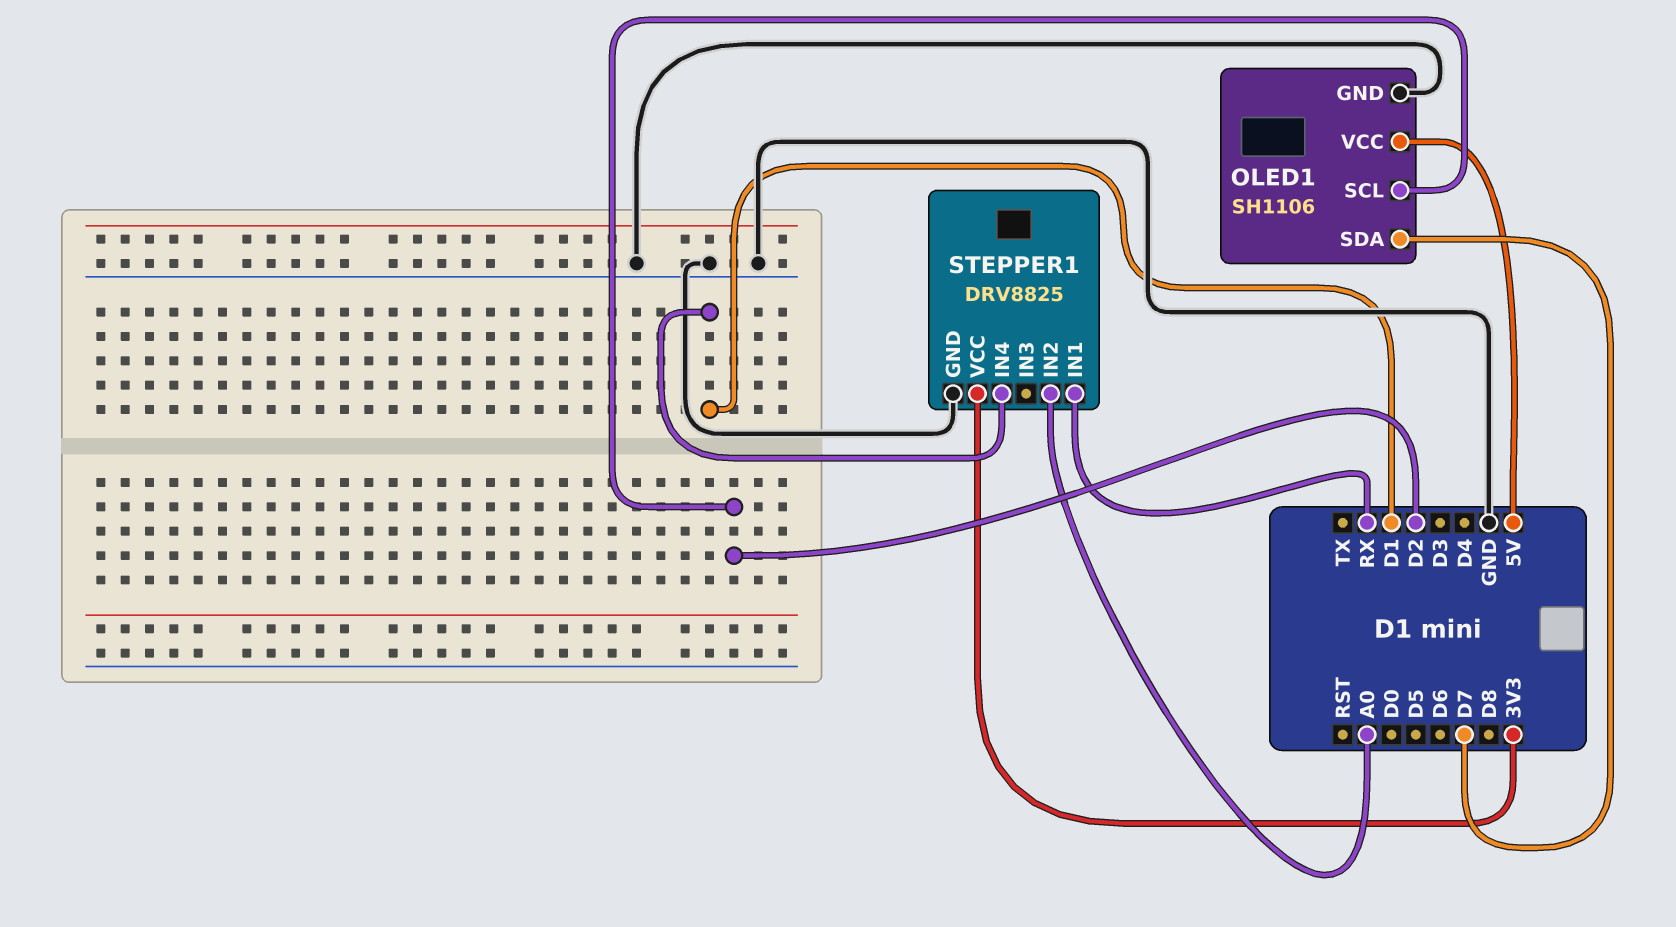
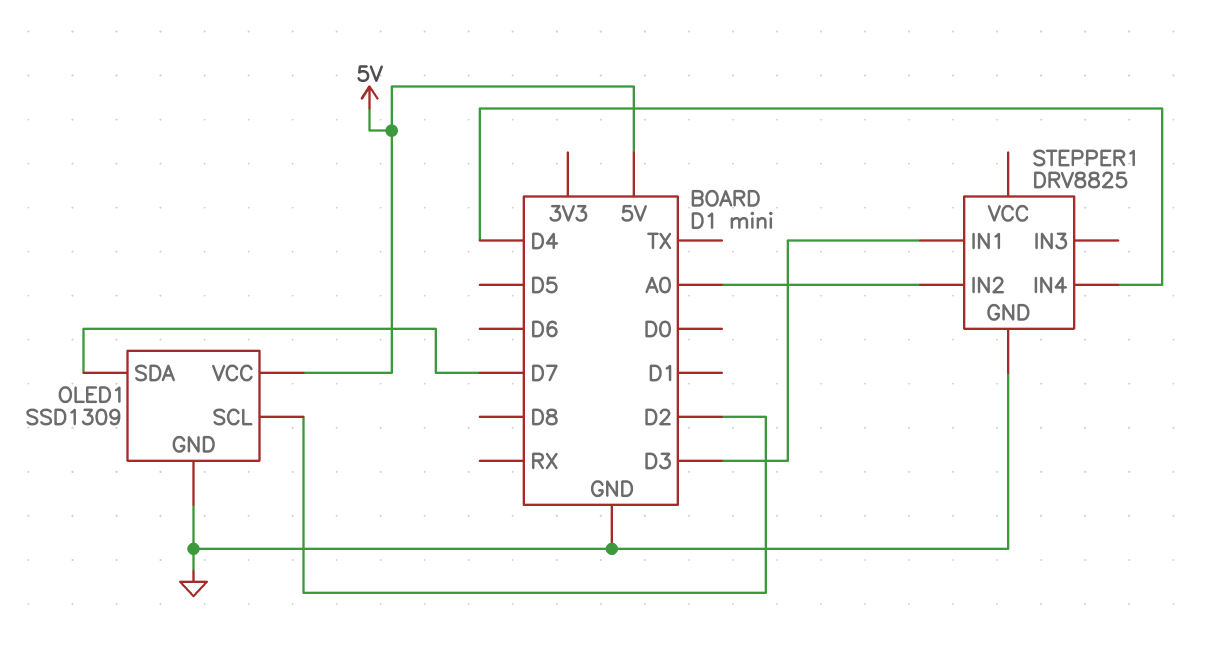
OLED1: SH1106 -> SSD1309
STEPPER1 pin IN1: RX -> D3
STEPPER1 pin IN4: D1 -> D4
STEPPER1 pin VCC: 3V3 -> none

